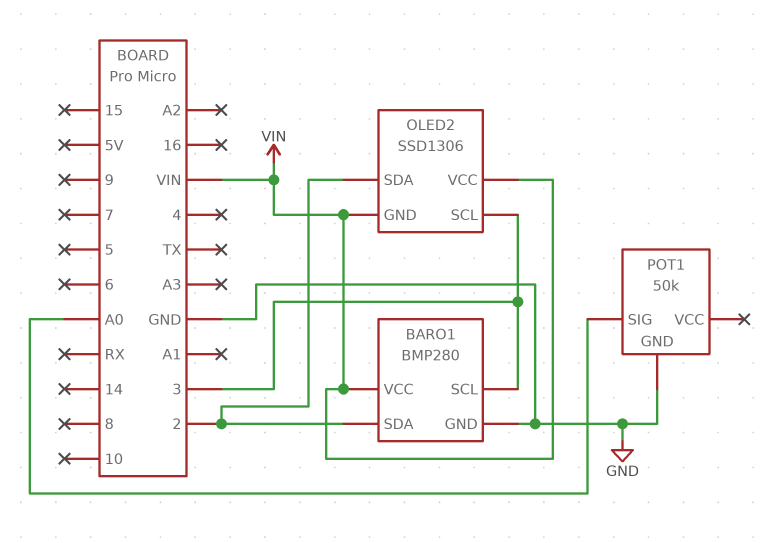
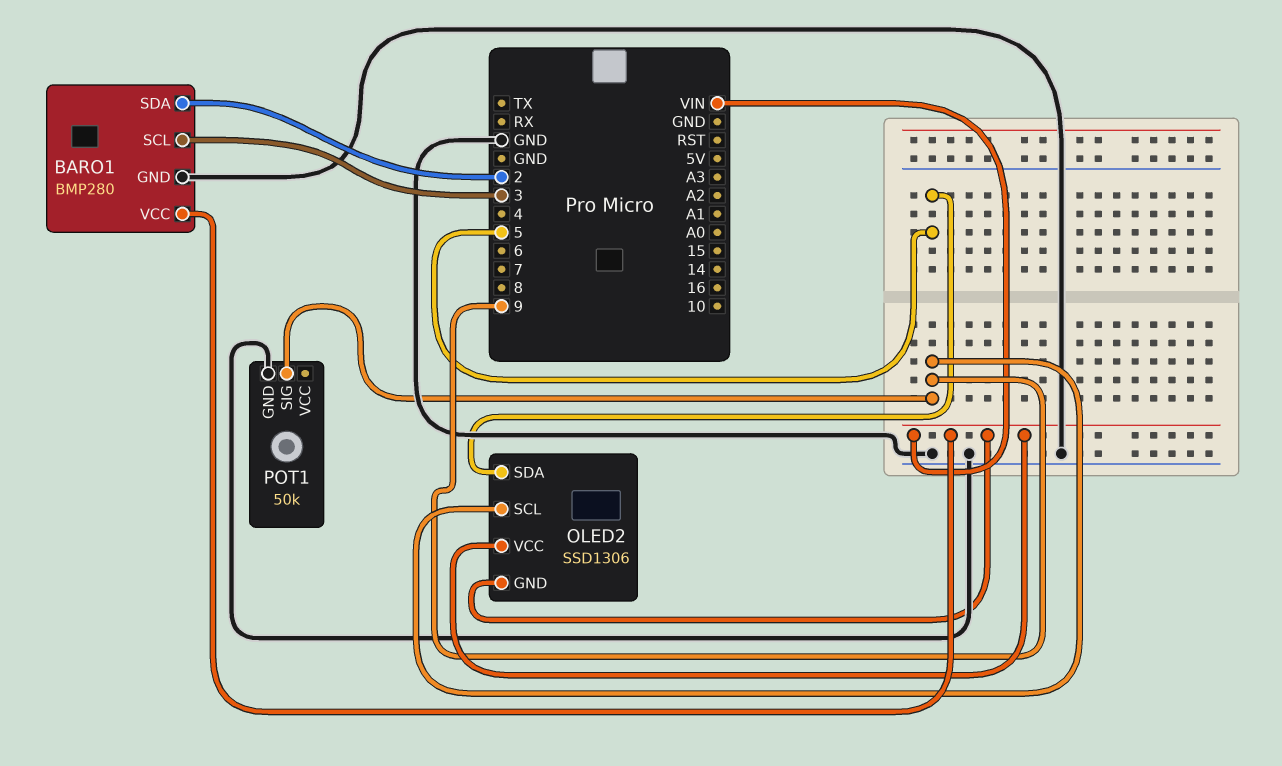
OLED2 pin SCL: 3 -> 9
OLED2 pin SDA: 2 -> 5
POT1 pin SIG: A0 -> 9

